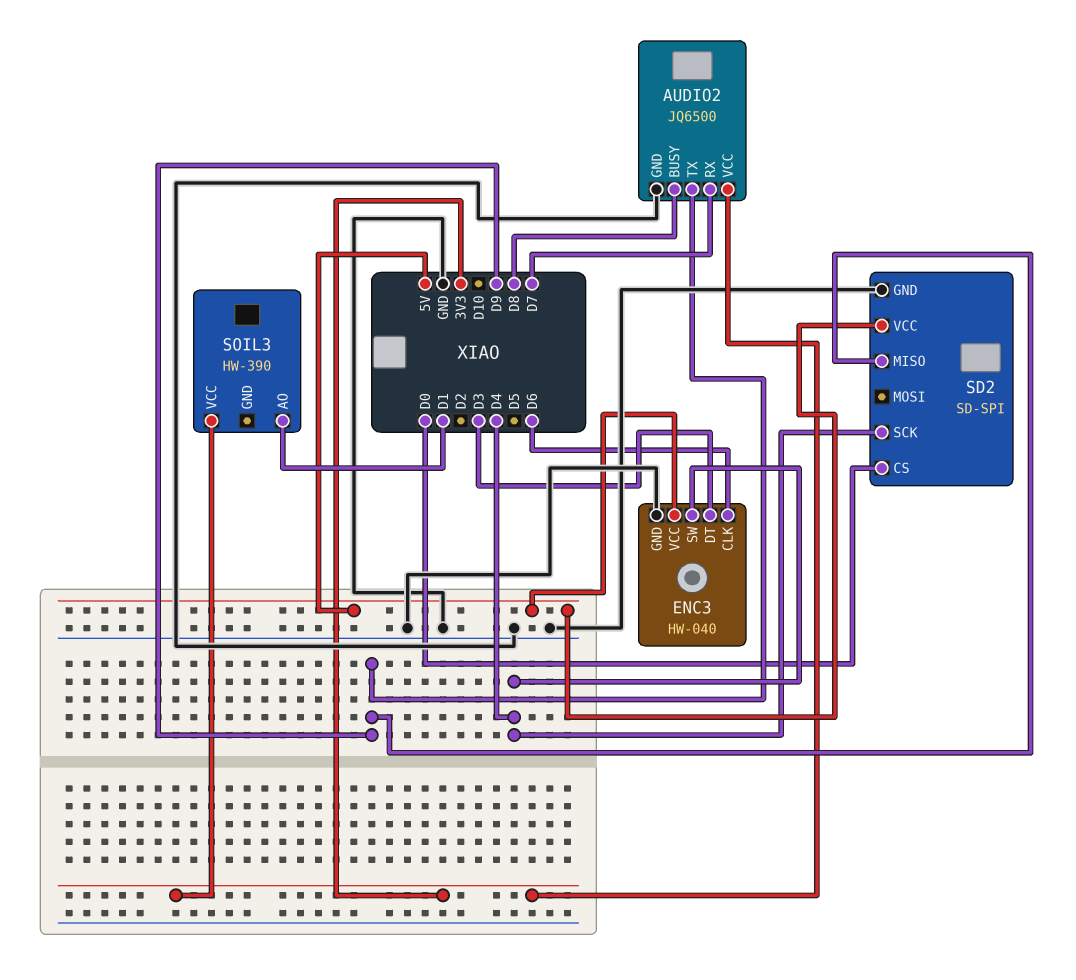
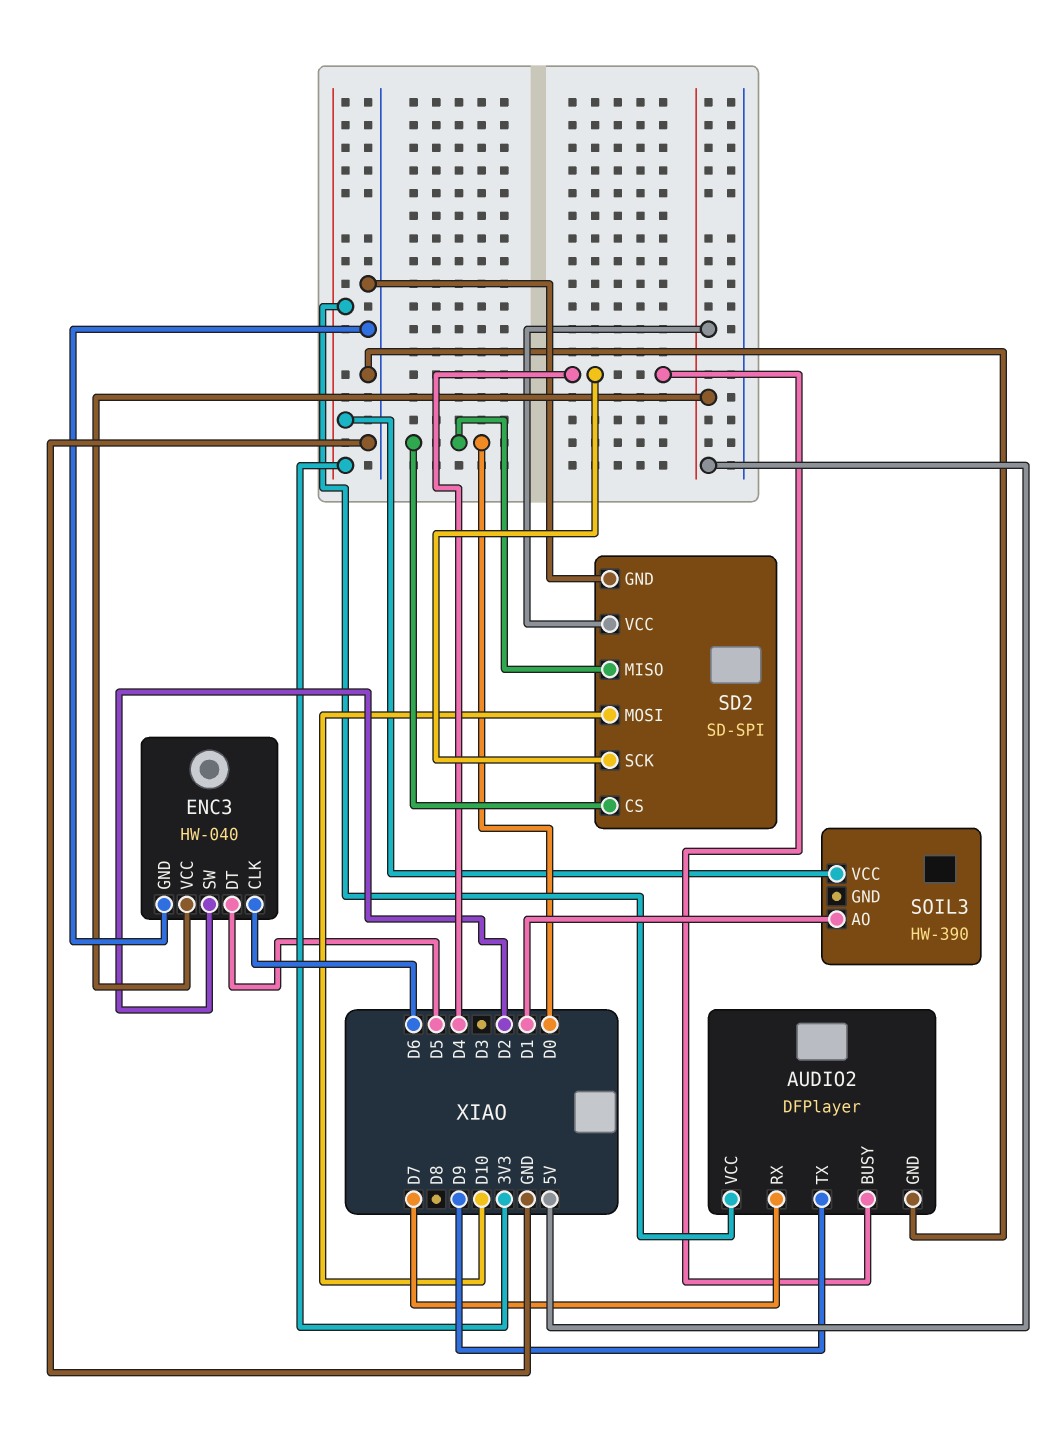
AUDIO2: JQ6500 -> DFPlayer
AUDIO2 pin BUSY: D8 -> D4
ENC3 pin DT: D3 -> D5
ENC3 pin SW: D4 -> D2
SD2 pin MISO: D9 -> D0
SD2 pin MOSI: none -> D10

